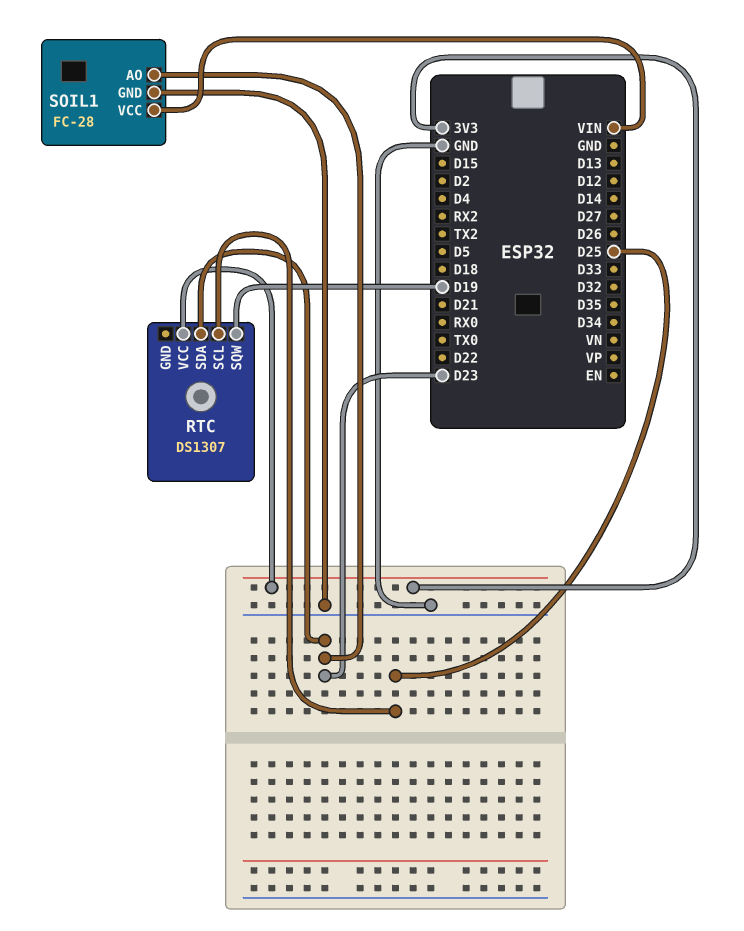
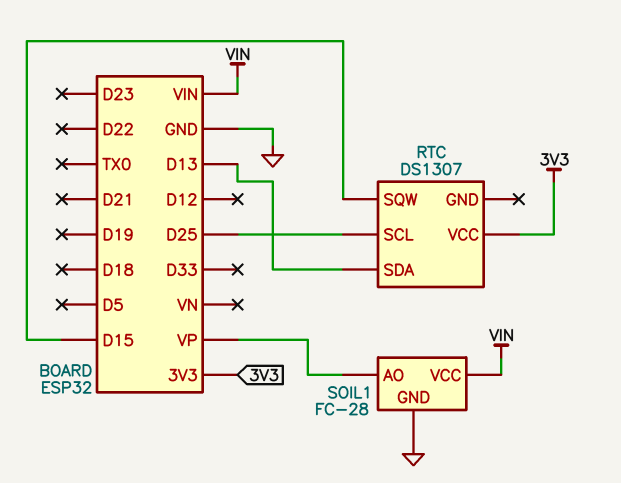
RTC pin SDA: D23 -> D13
RTC pin SQW: D19 -> D15
SOIL1 pin AO: D23 -> VP

